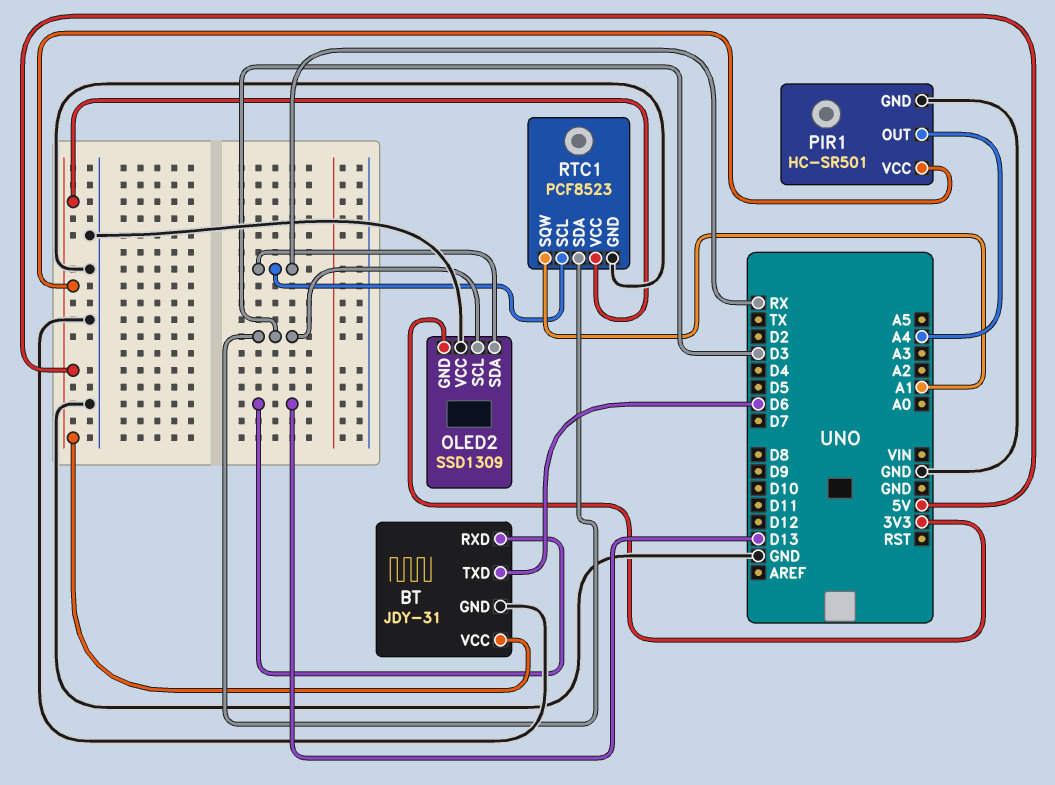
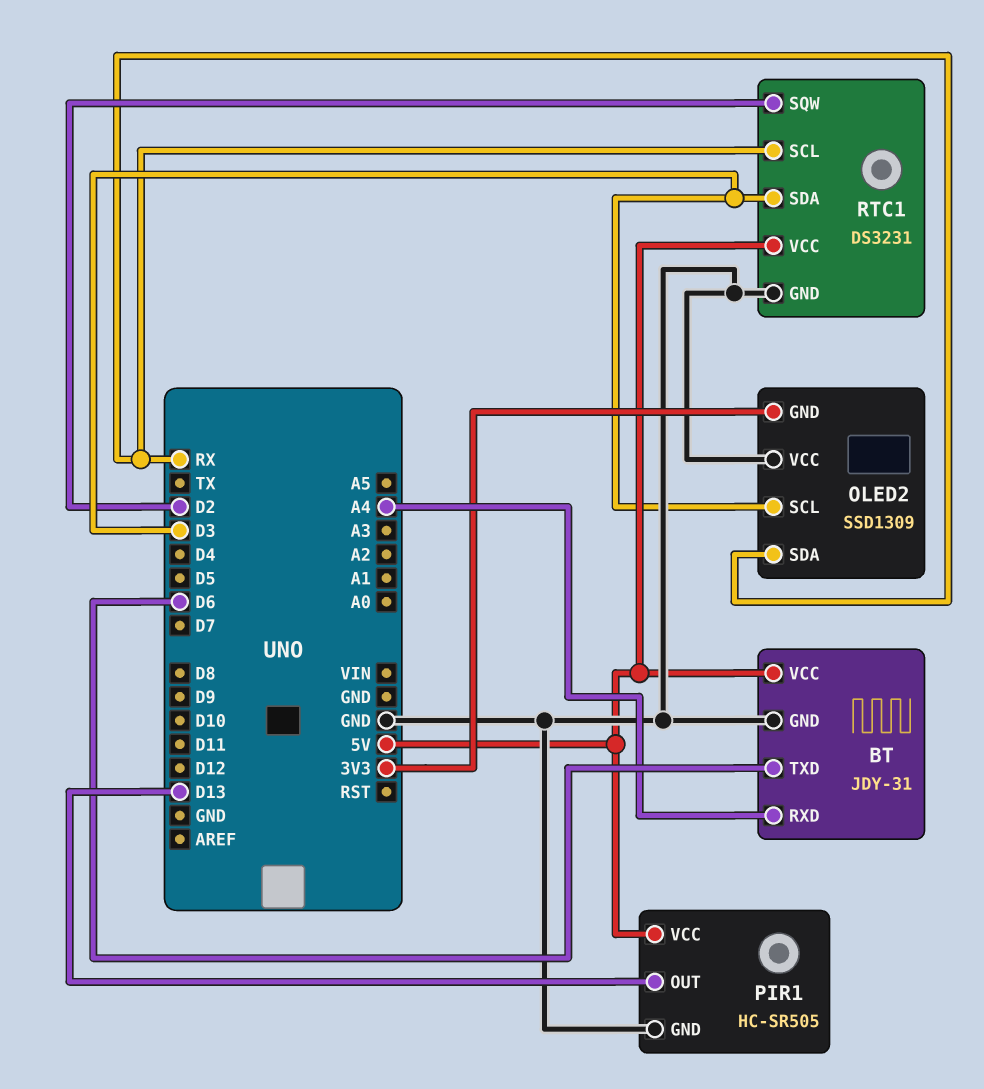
BT pin RXD: D13 -> A4
PIR1: HC-SR501 -> HC-SR505
PIR1 pin OUT: A4 -> D13
RTC1: PCF8523 -> DS3231
RTC1 pin SQW: A1 -> D2

